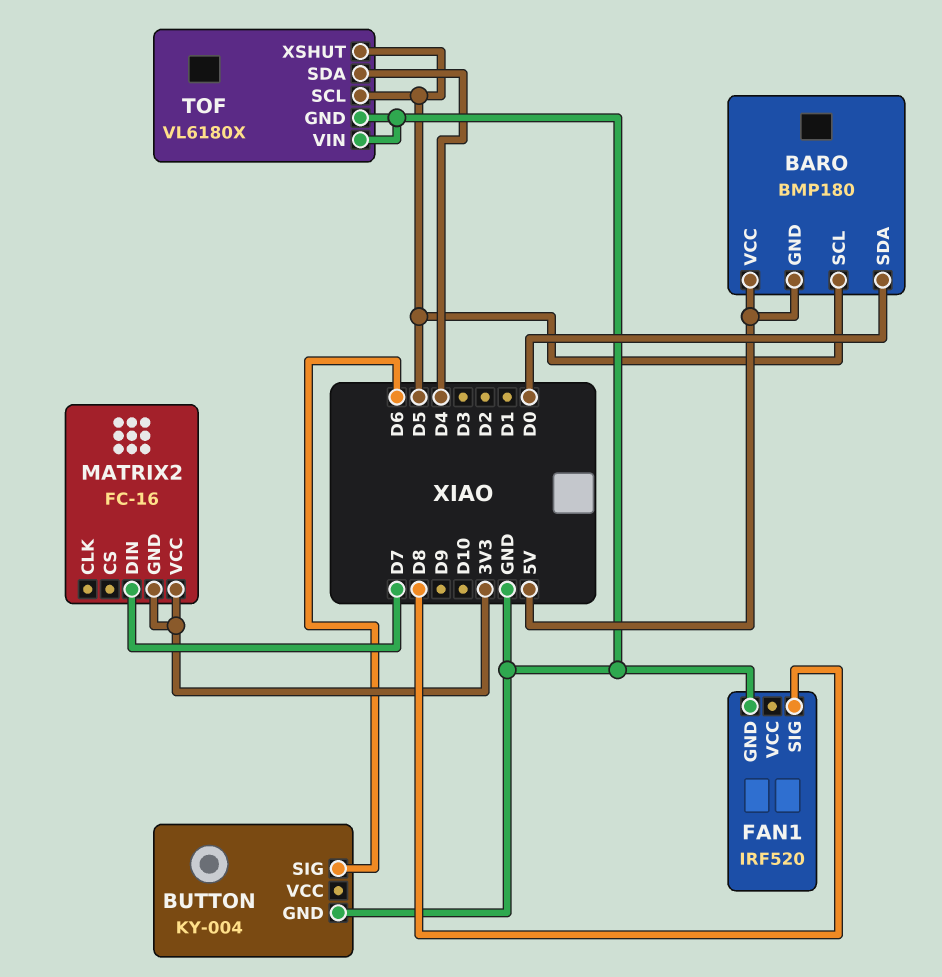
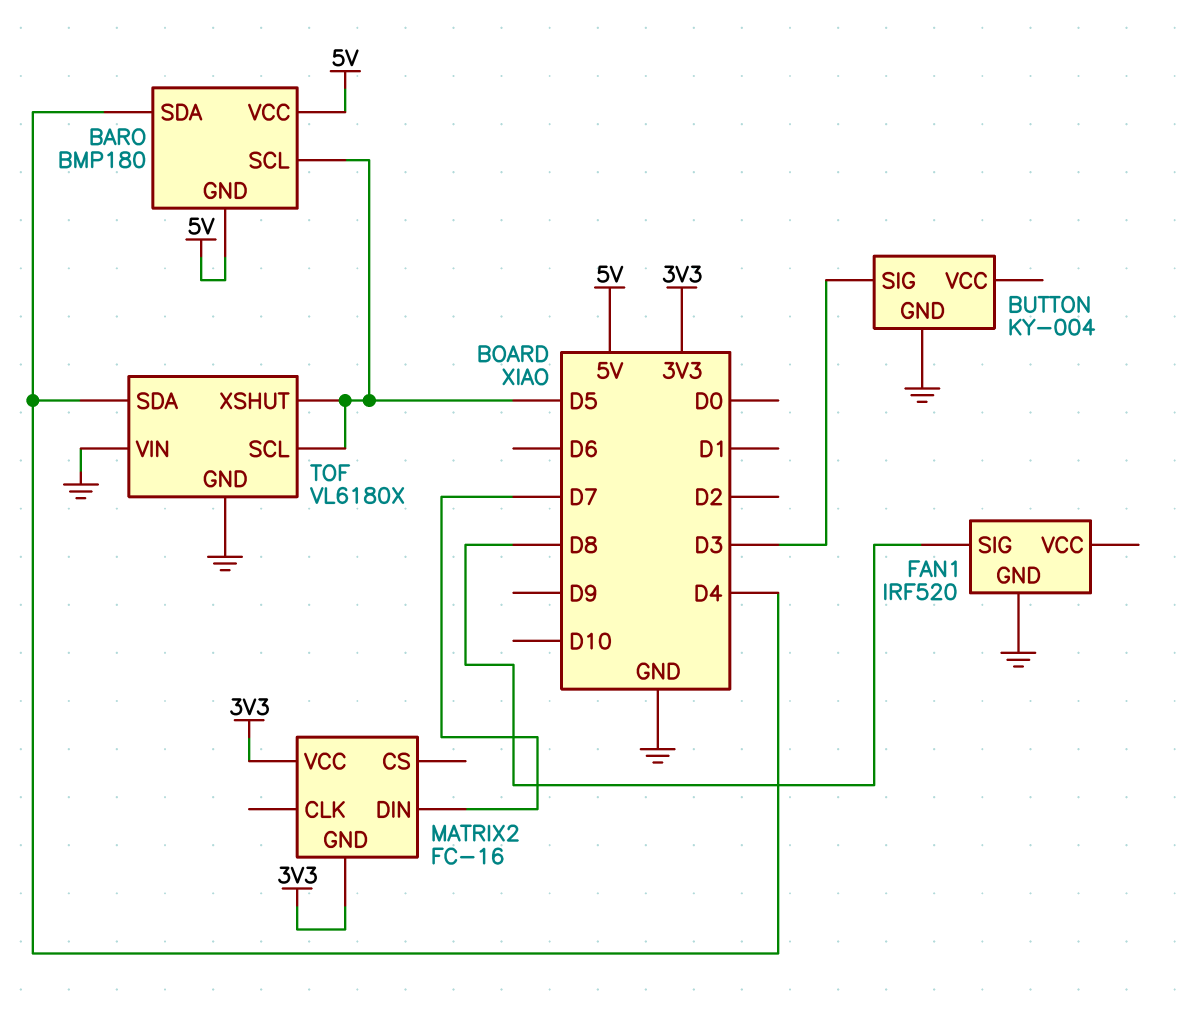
BARO pin SDA: D0 -> D4
BUTTON pin SIG: D6 -> D3

